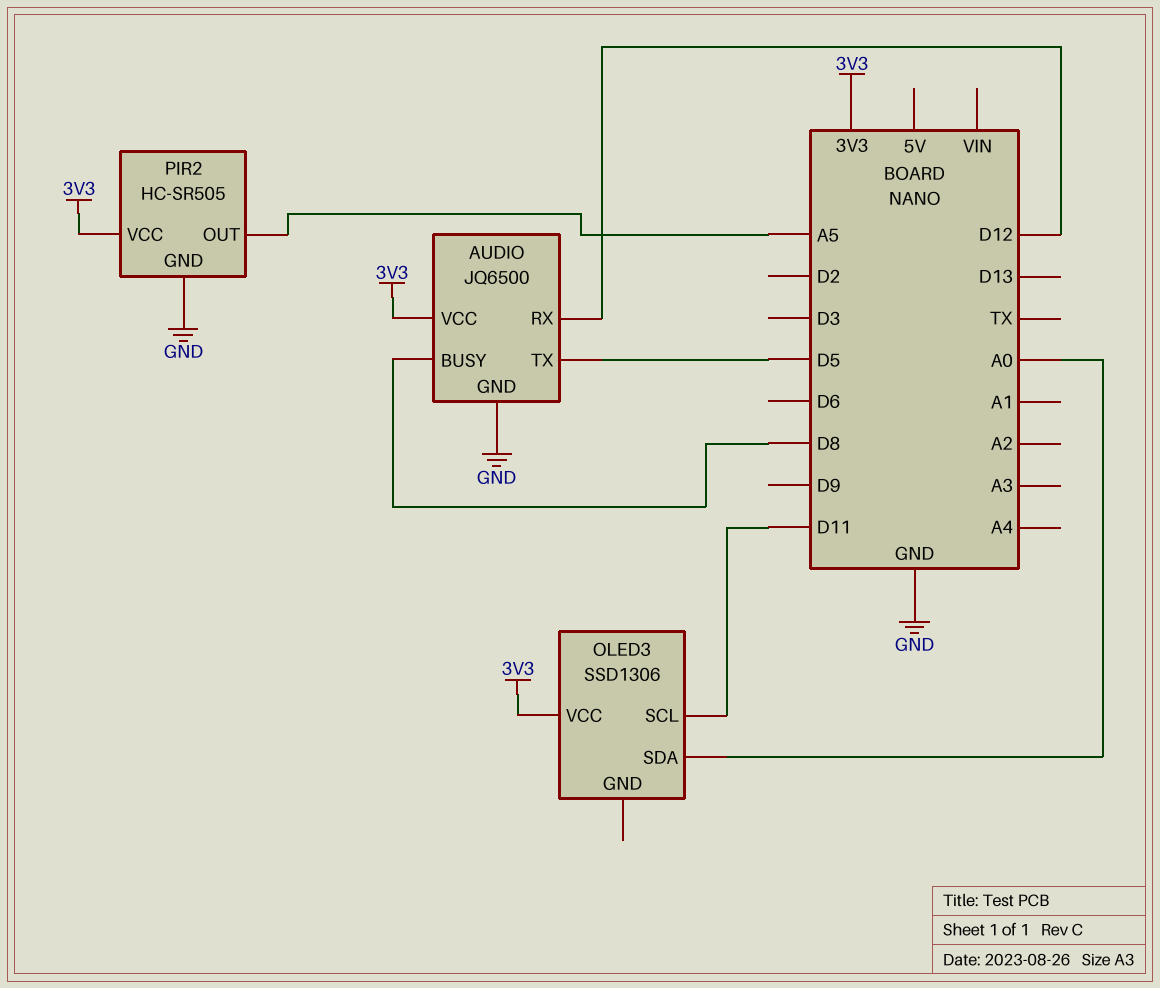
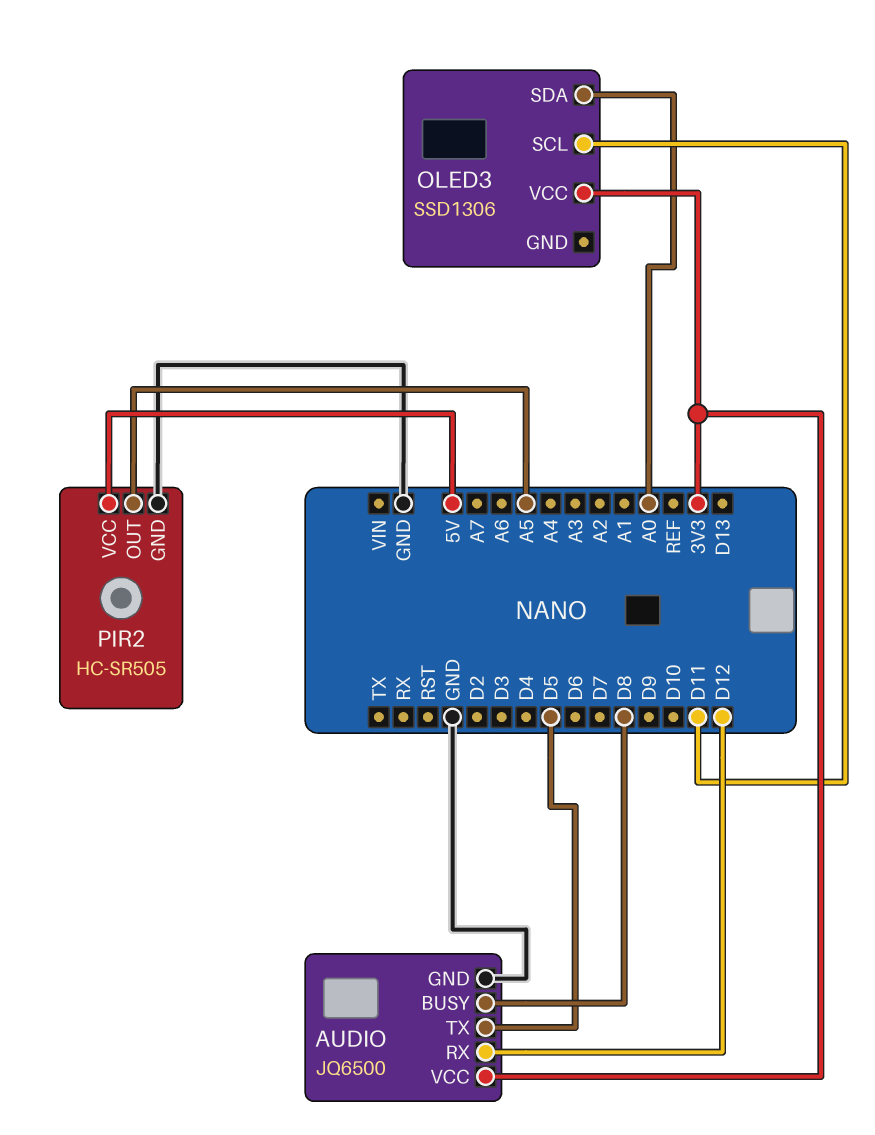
PIR2 pin VCC: 3V3 -> 5V

